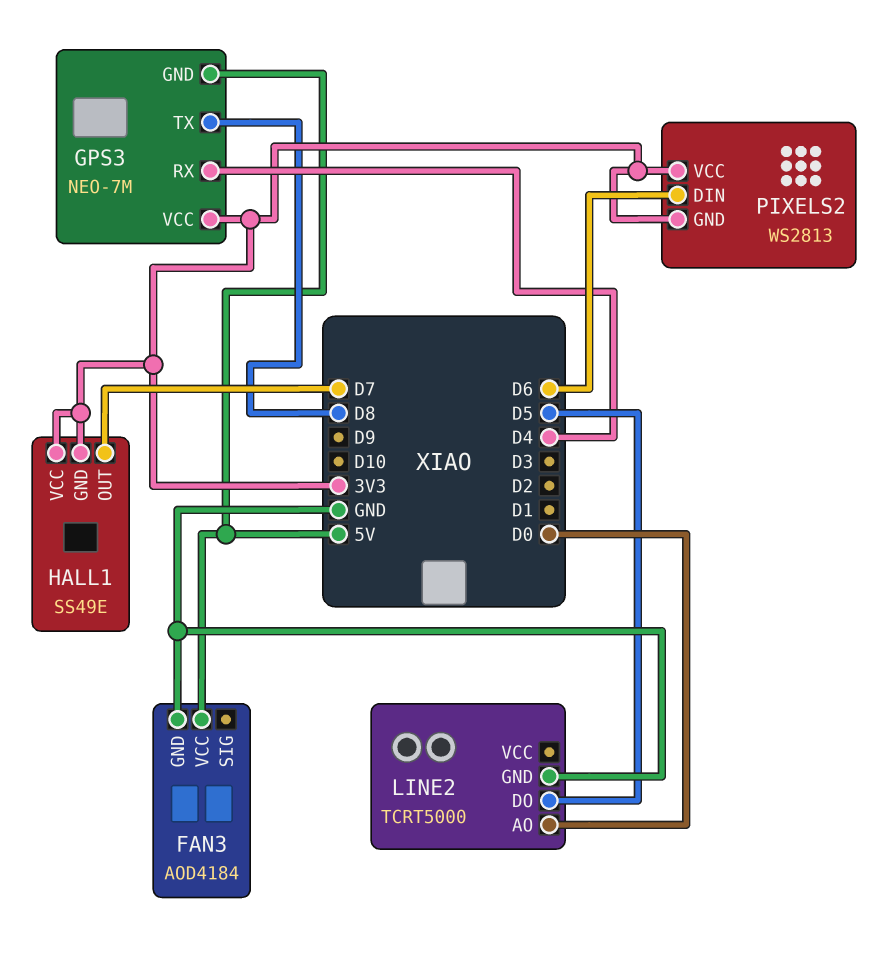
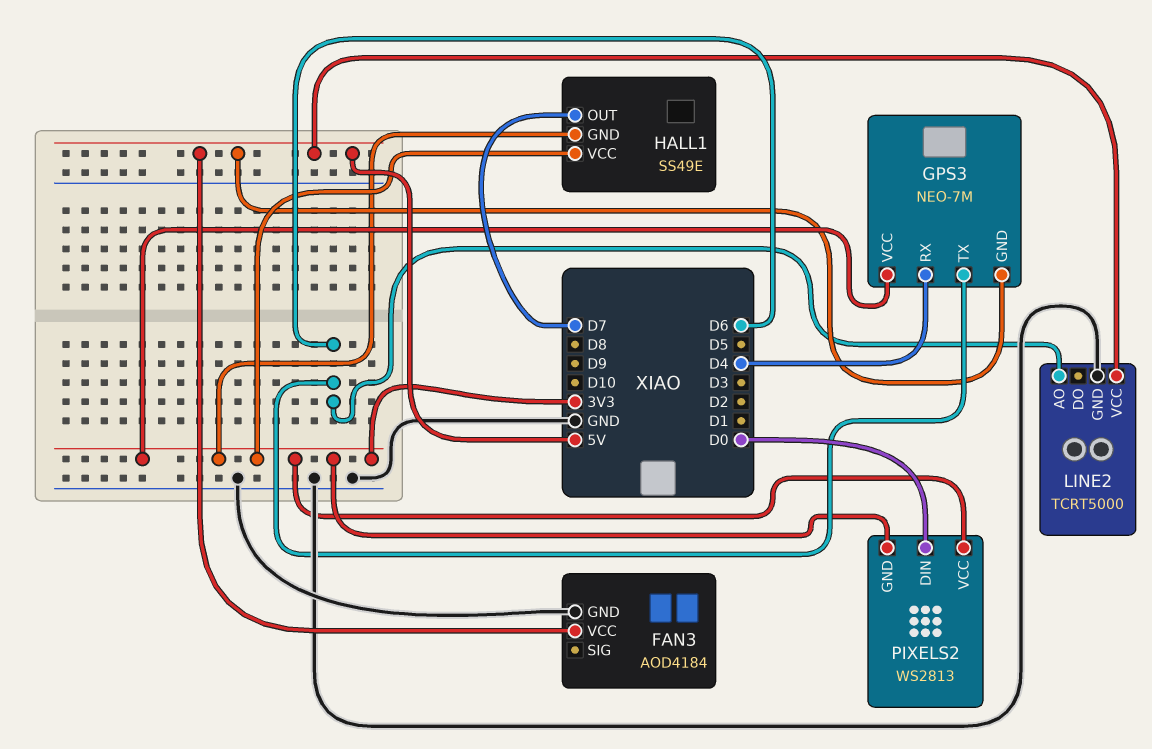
GPS3 pin TX: D8 -> D6
LINE2 pin AO: D0 -> D6
LINE2 pin DO: D5 -> none
LINE2 pin VCC: none -> 5V
PIXELS2 pin DIN: D6 -> D0

